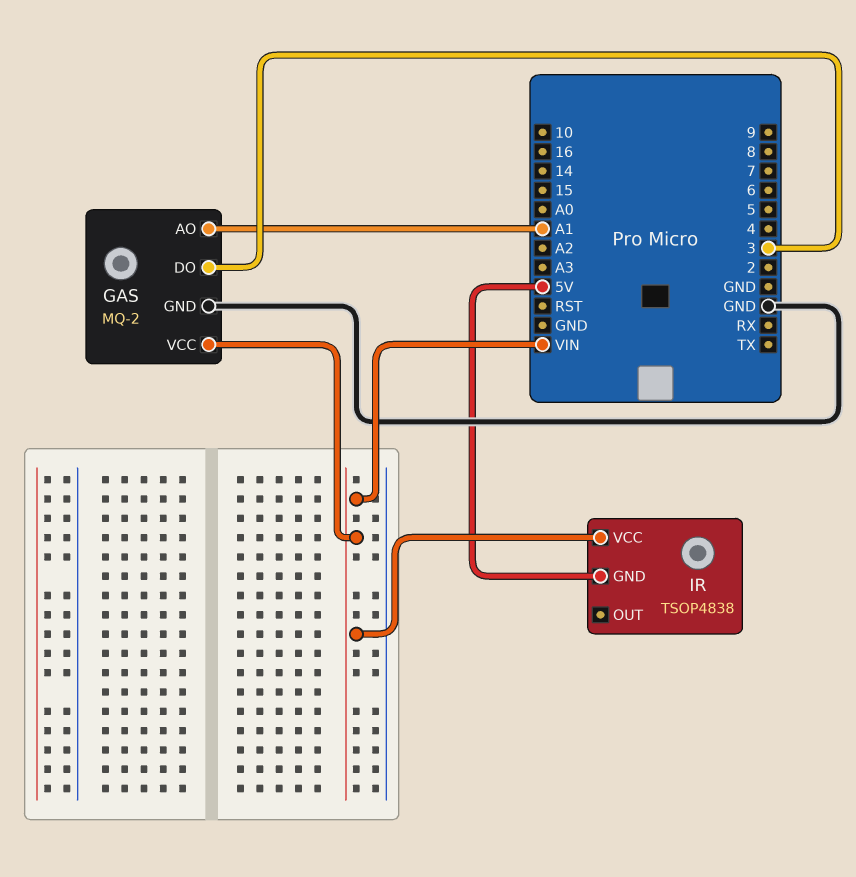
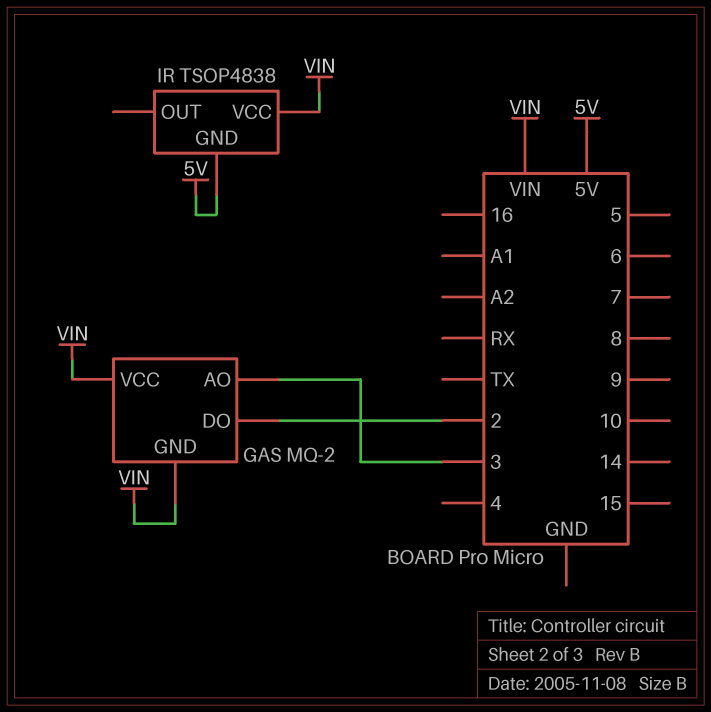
GAS pin AO: A1 -> 3
GAS pin DO: 3 -> 2
GAS pin GND: GND -> VIN

